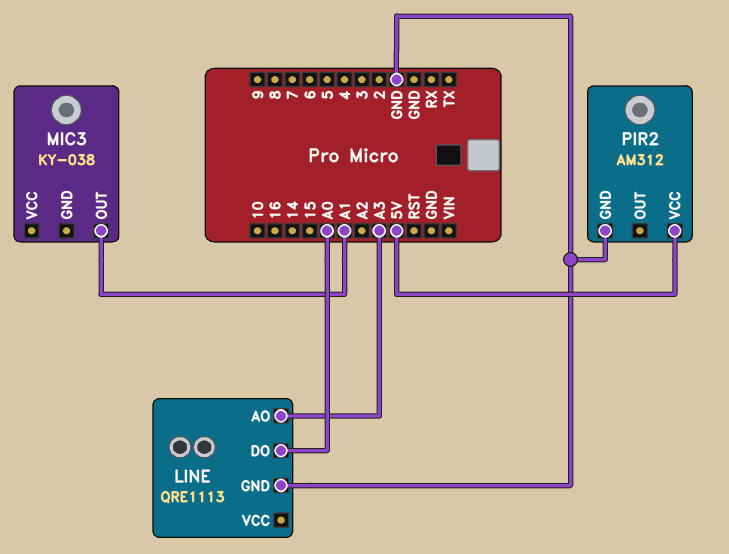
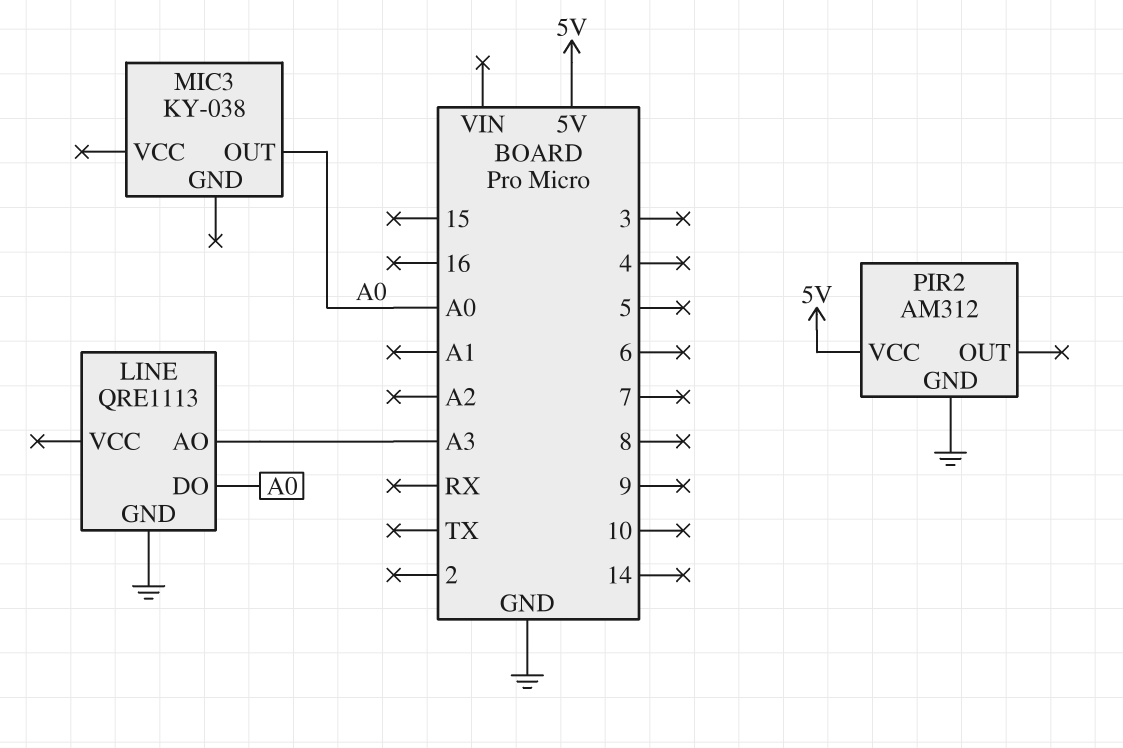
MIC3 pin OUT: A1 -> A0

